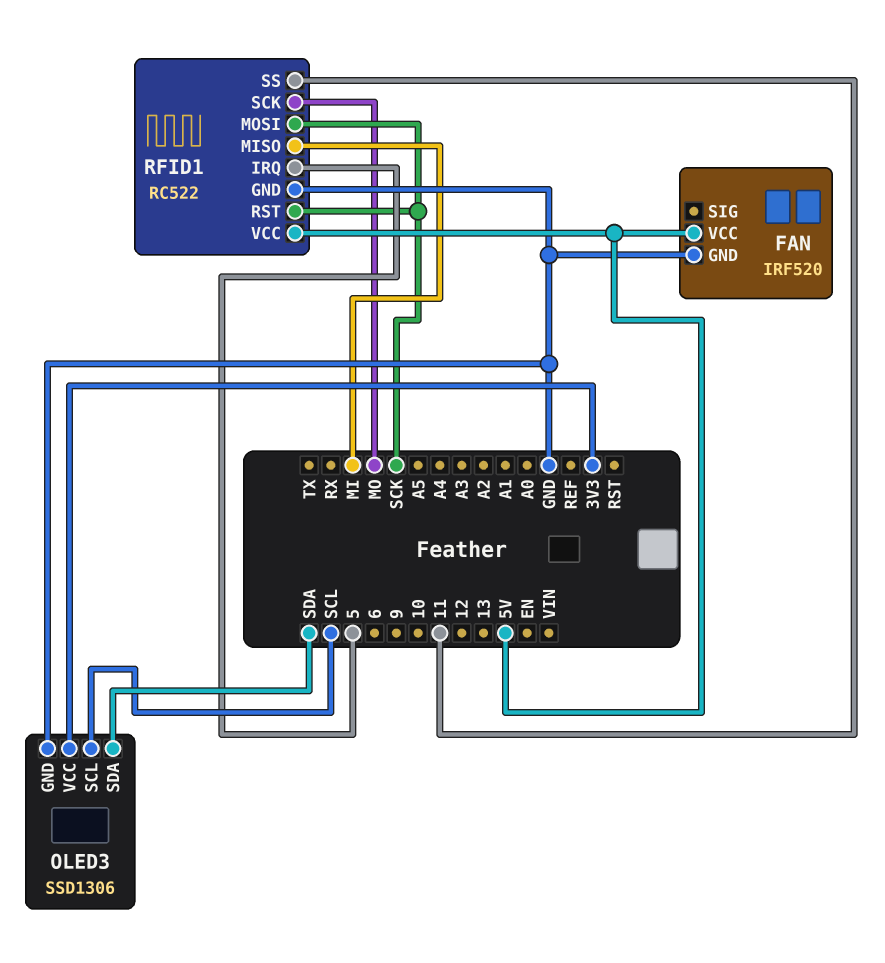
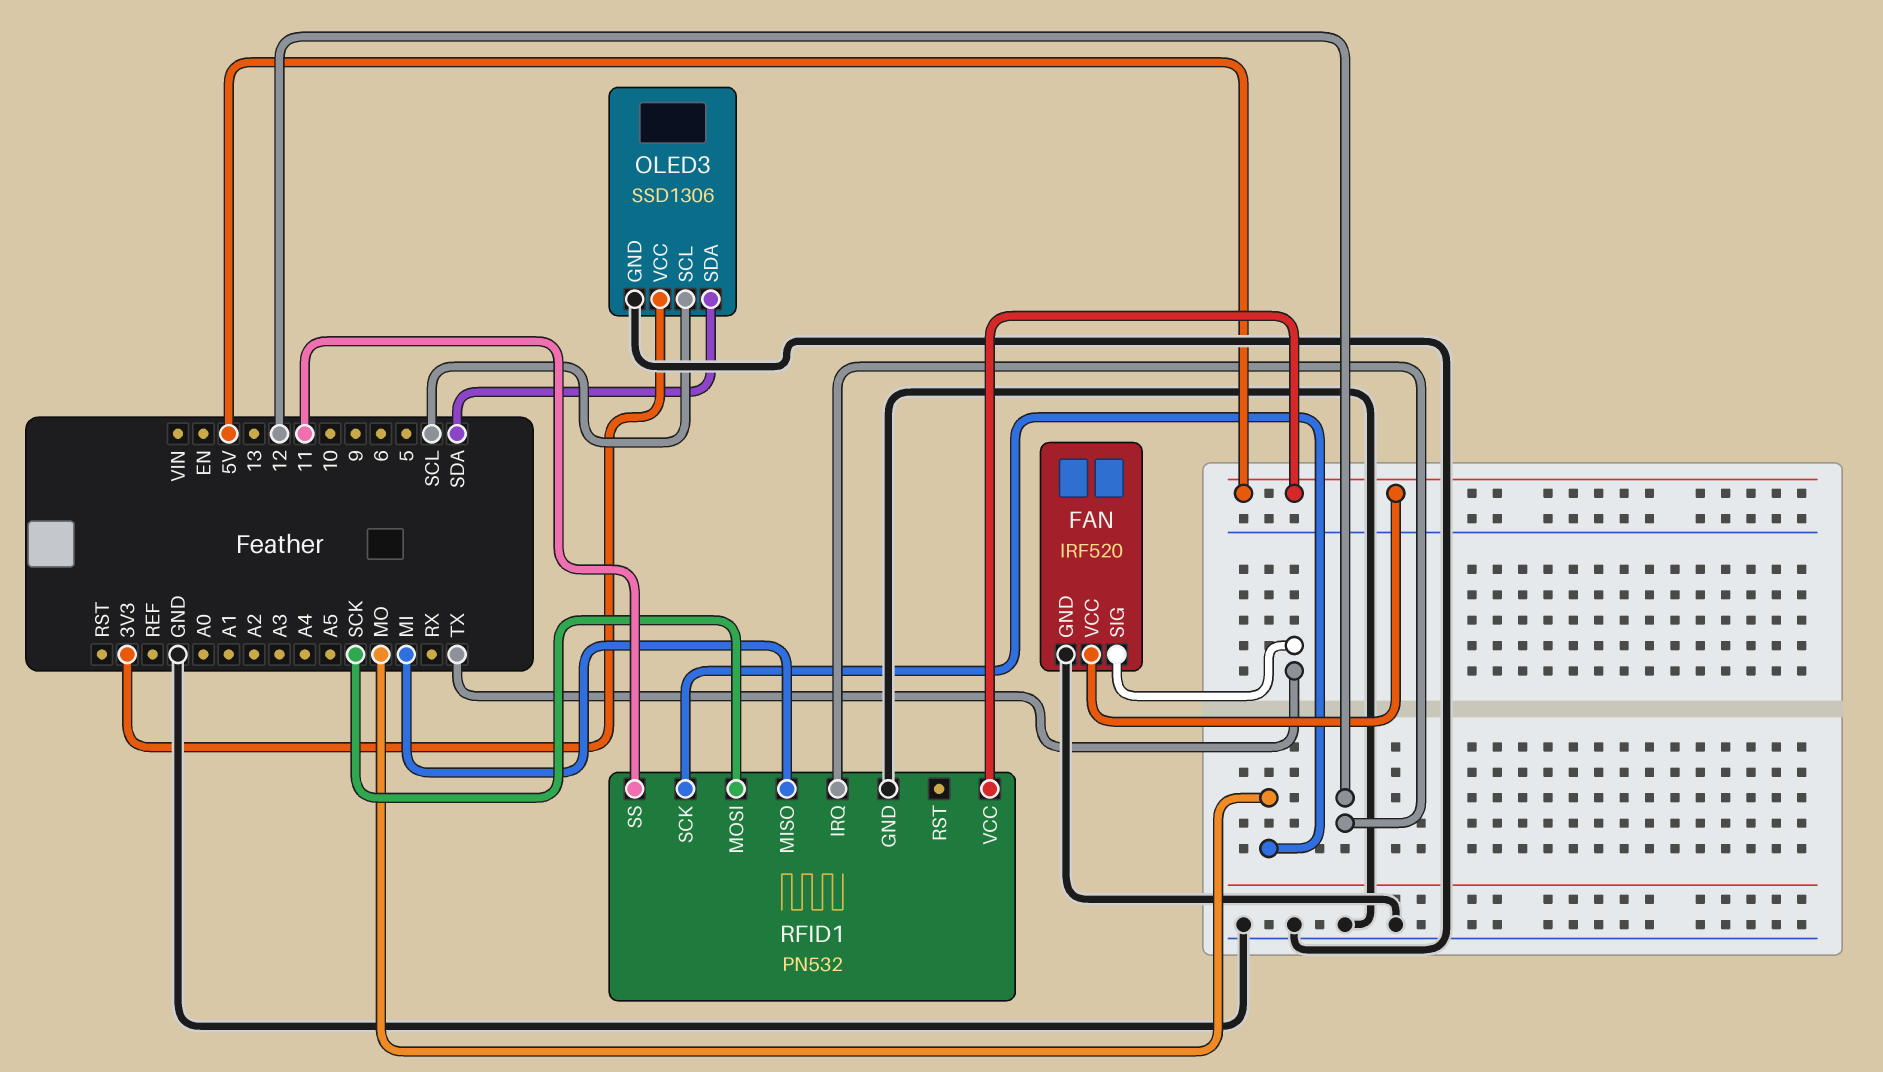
FAN pin SIG: none -> TX
RFID1: RC522 -> PN532
RFID1 pin IRQ: 5 -> 12
RFID1 pin RST: SCK -> none

